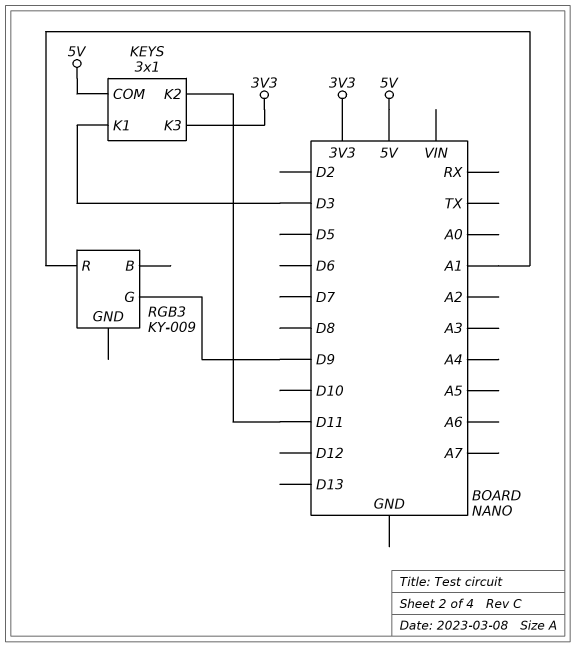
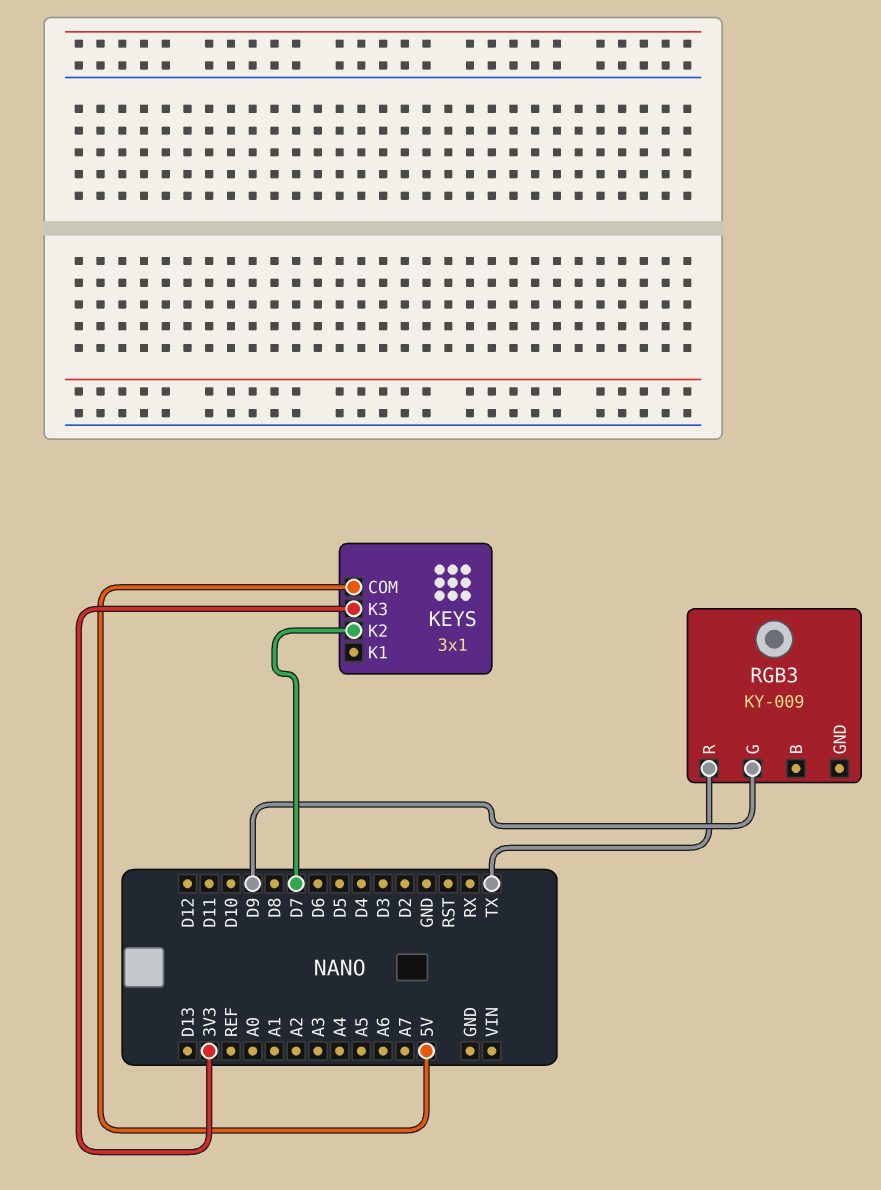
KEYS pin K1: D3 -> none
KEYS pin K2: D11 -> D7
RGB3 pin R: A1 -> TX

